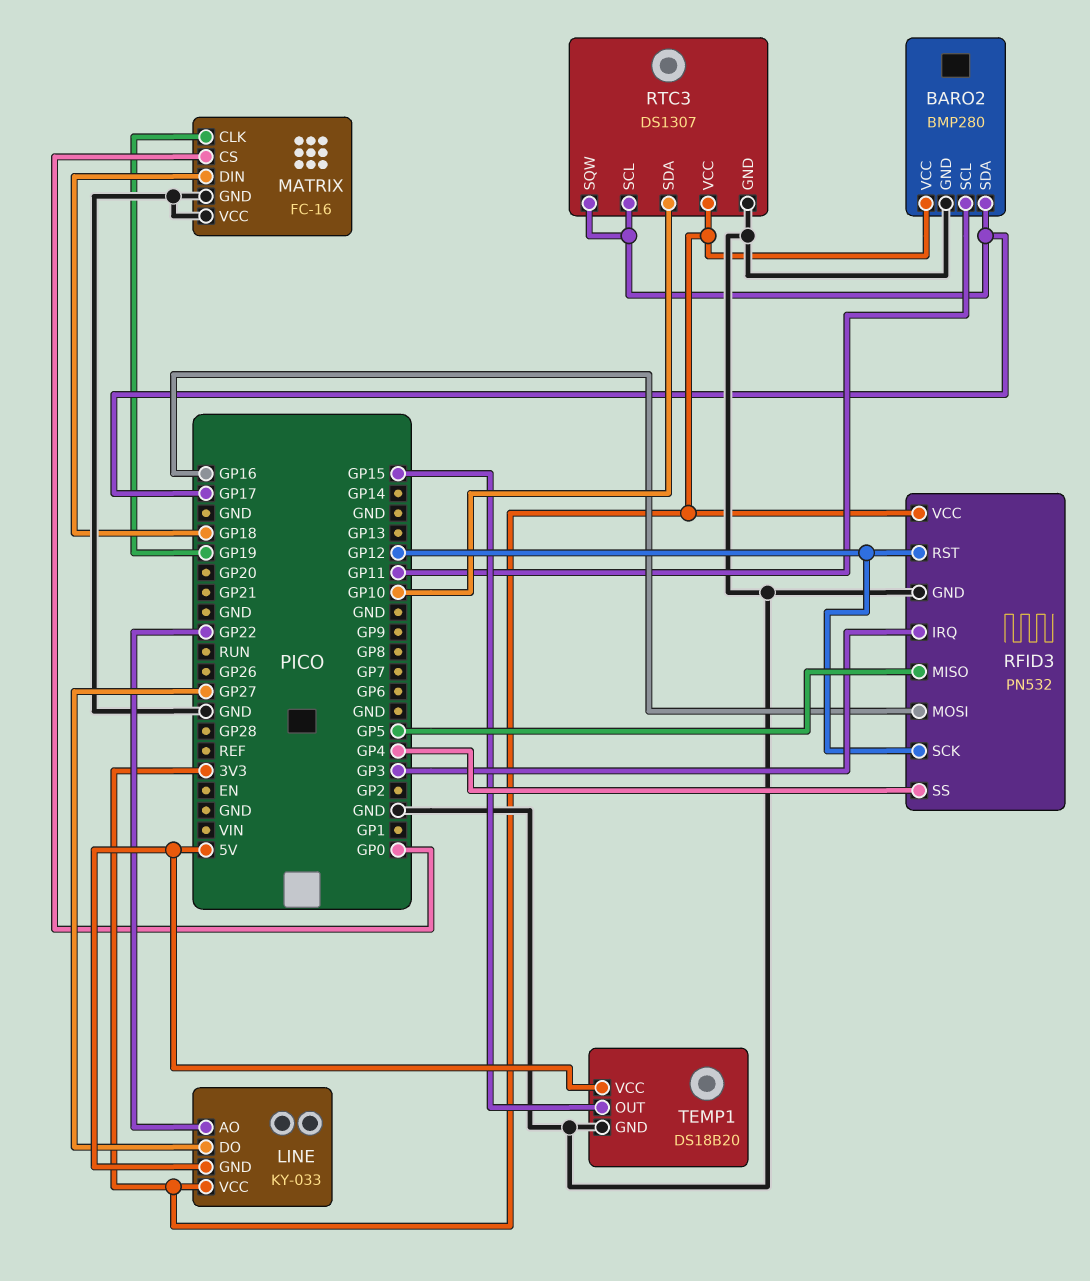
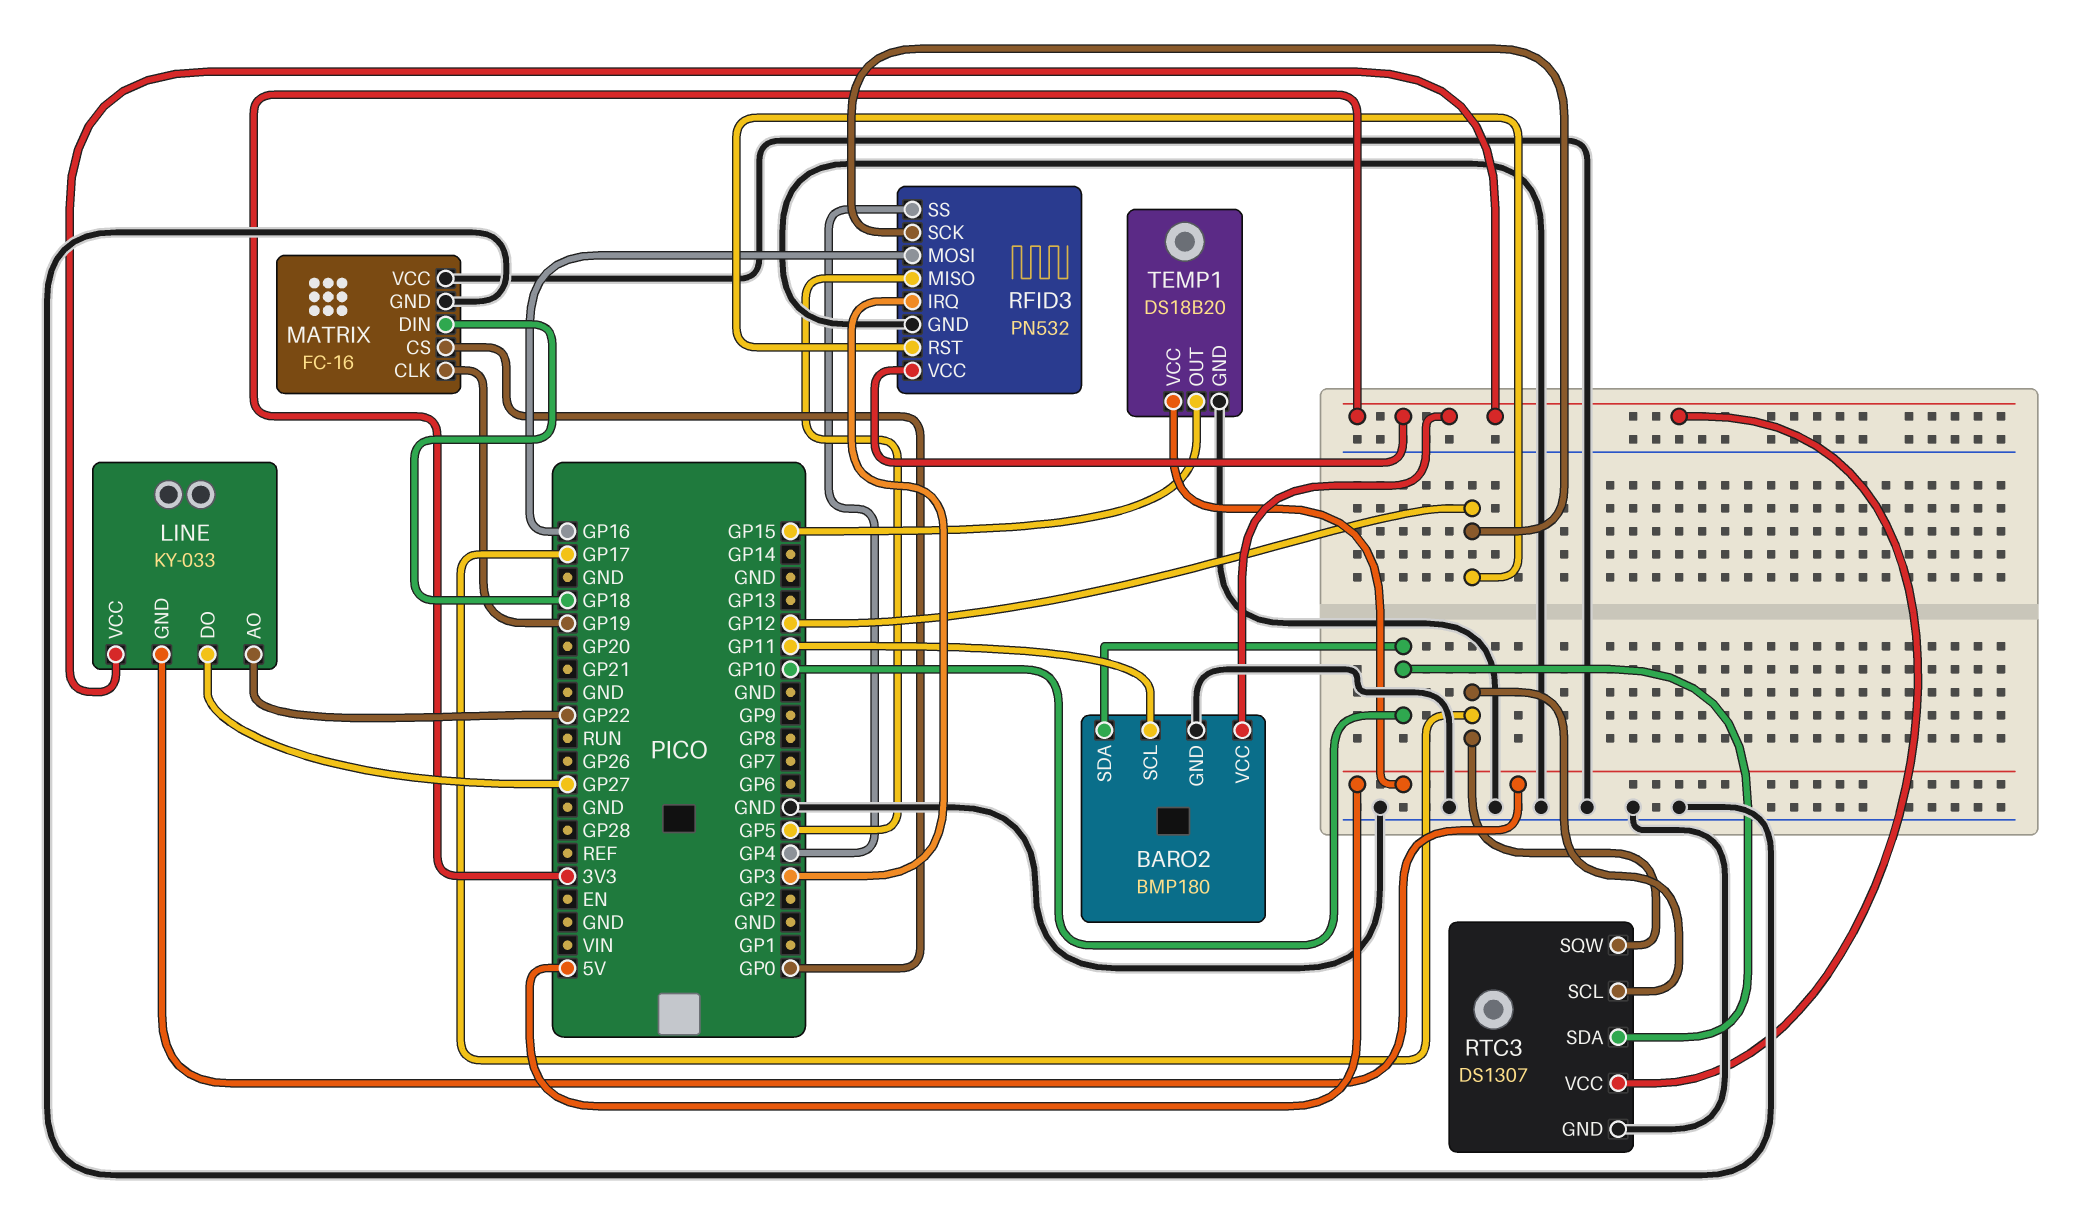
BARO2: BMP280 -> BMP180
BARO2 pin SDA: GP17 -> GP10

